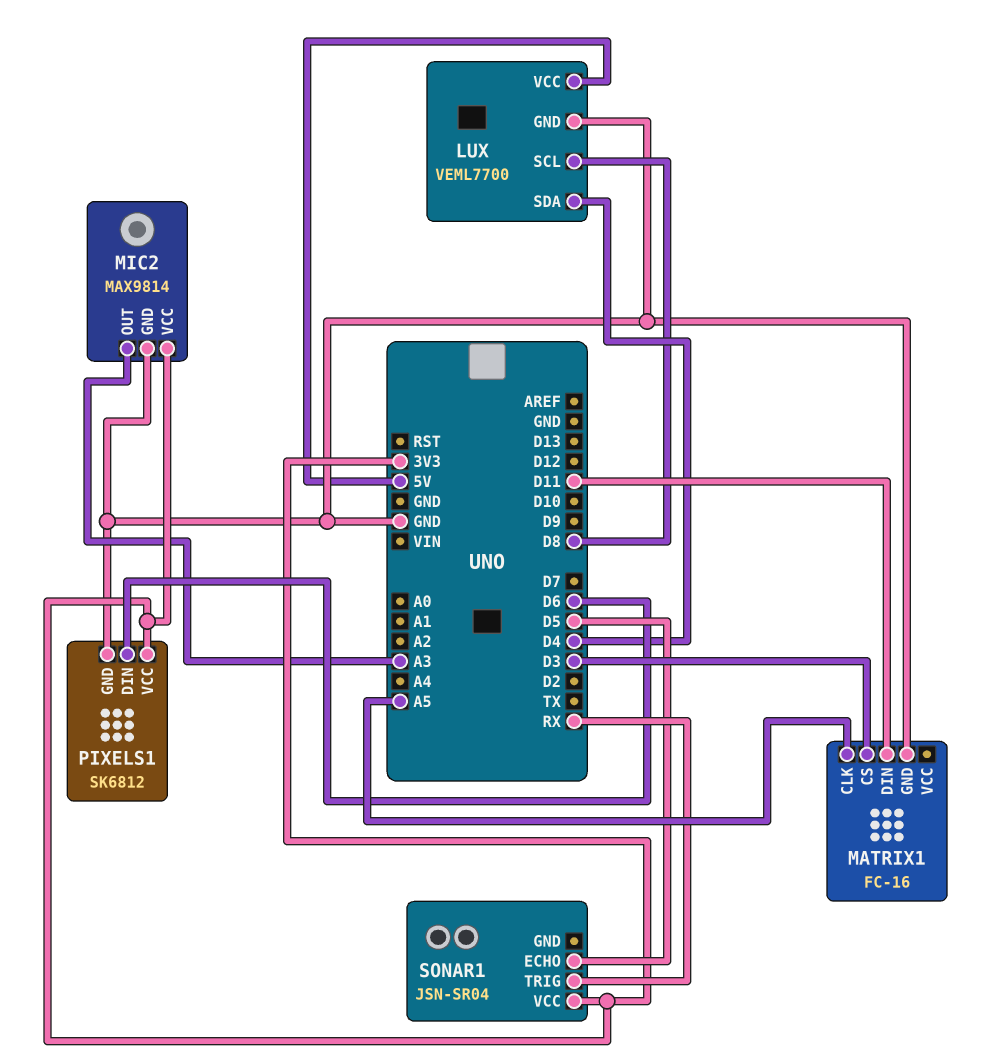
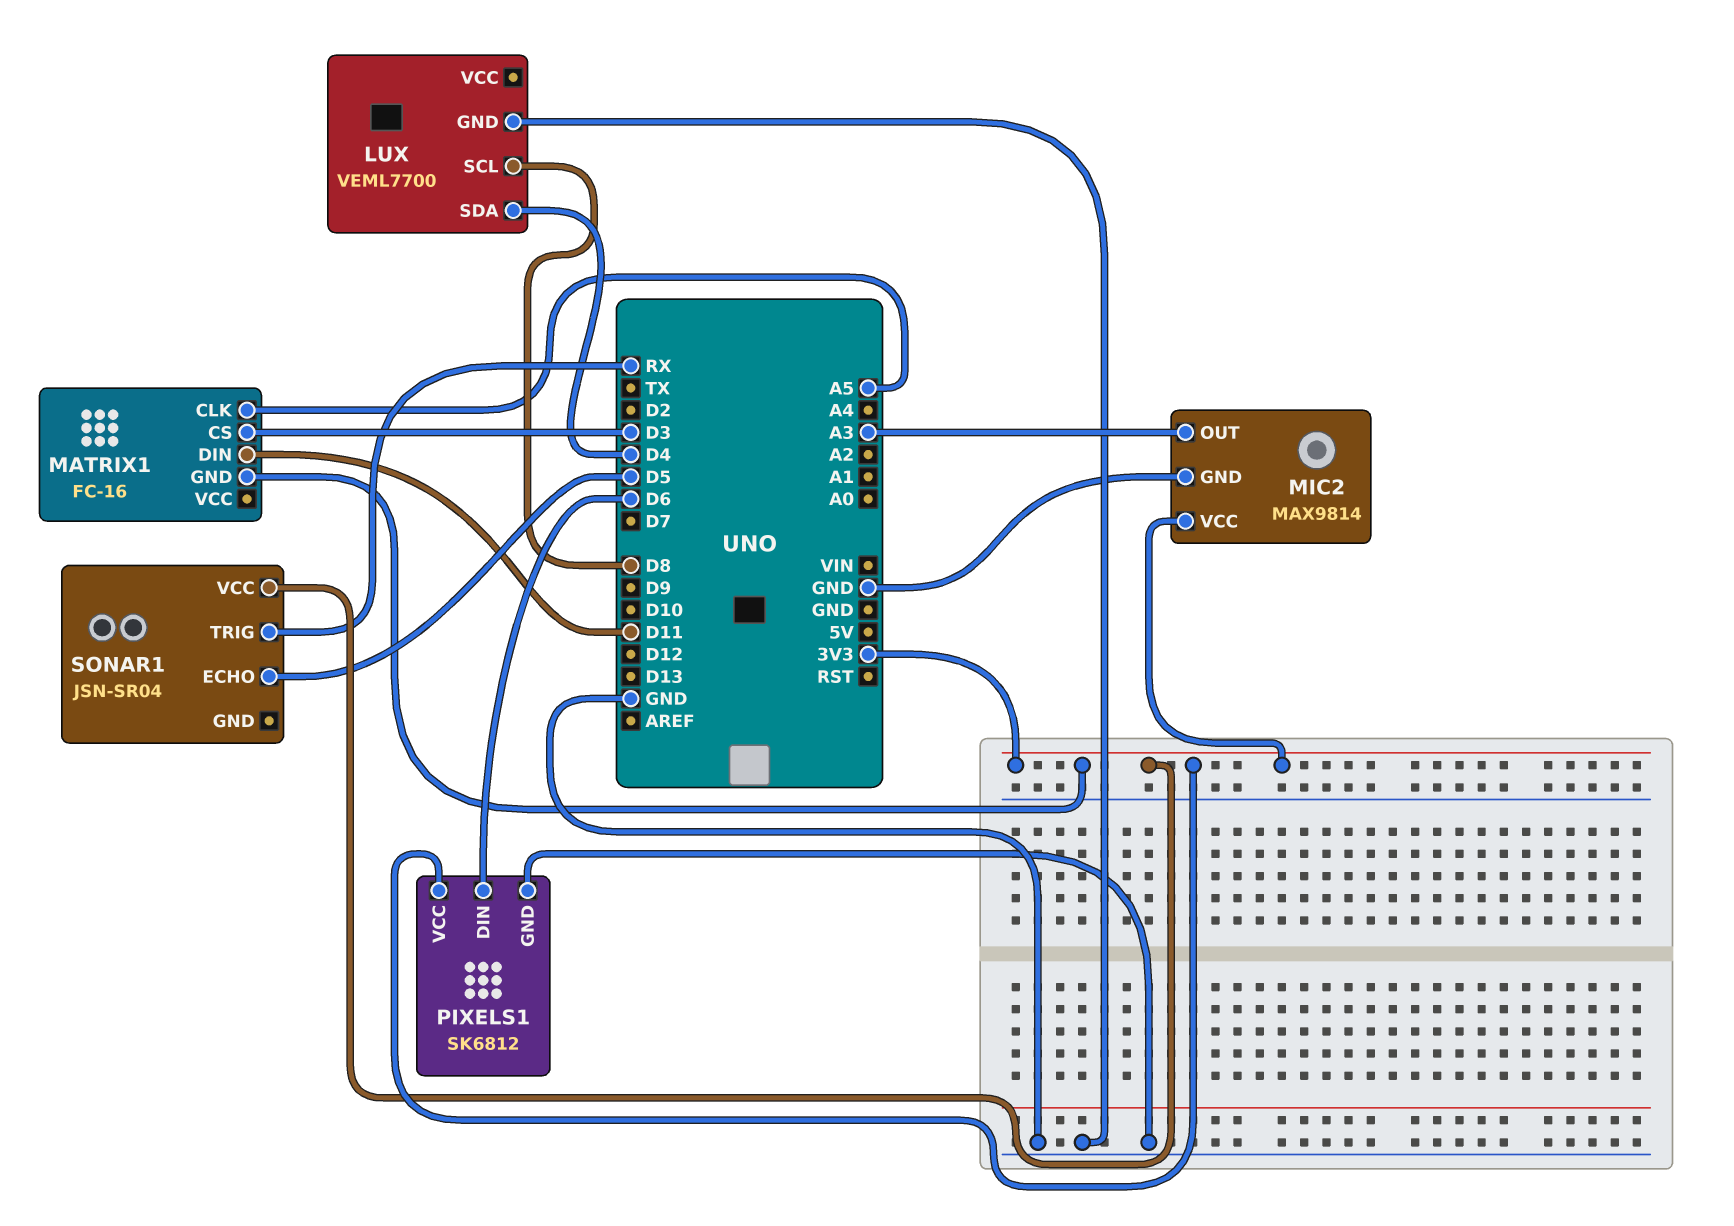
LUX pin VCC: 5V -> none
MATRIX1 pin GND: GND -> 3V3

